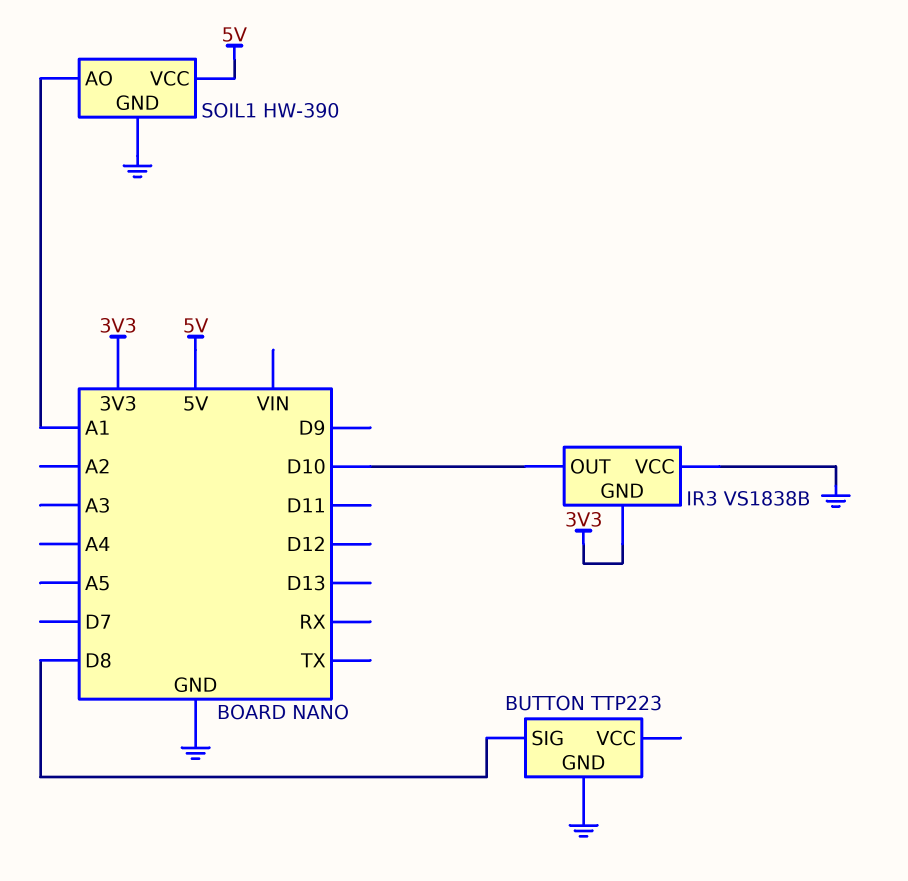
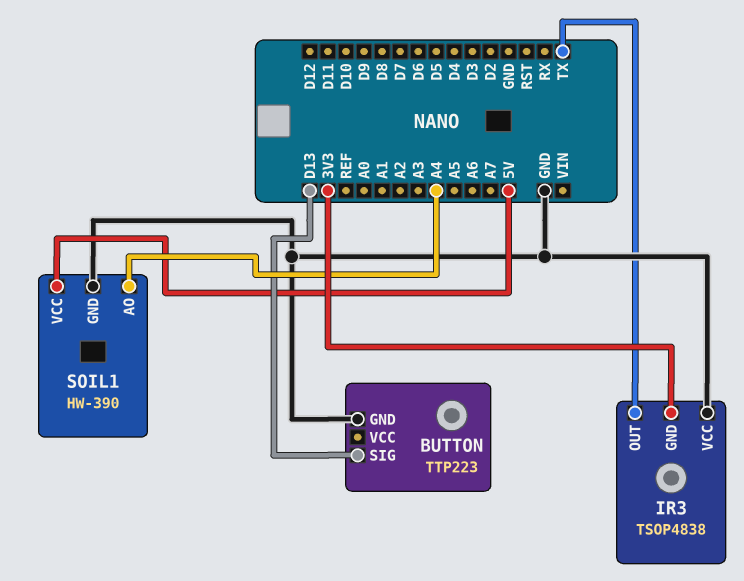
BUTTON pin SIG: D8 -> D13
IR3: VS1838B -> TSOP4838
IR3 pin OUT: D10 -> TX
SOIL1 pin AO: A1 -> A4

